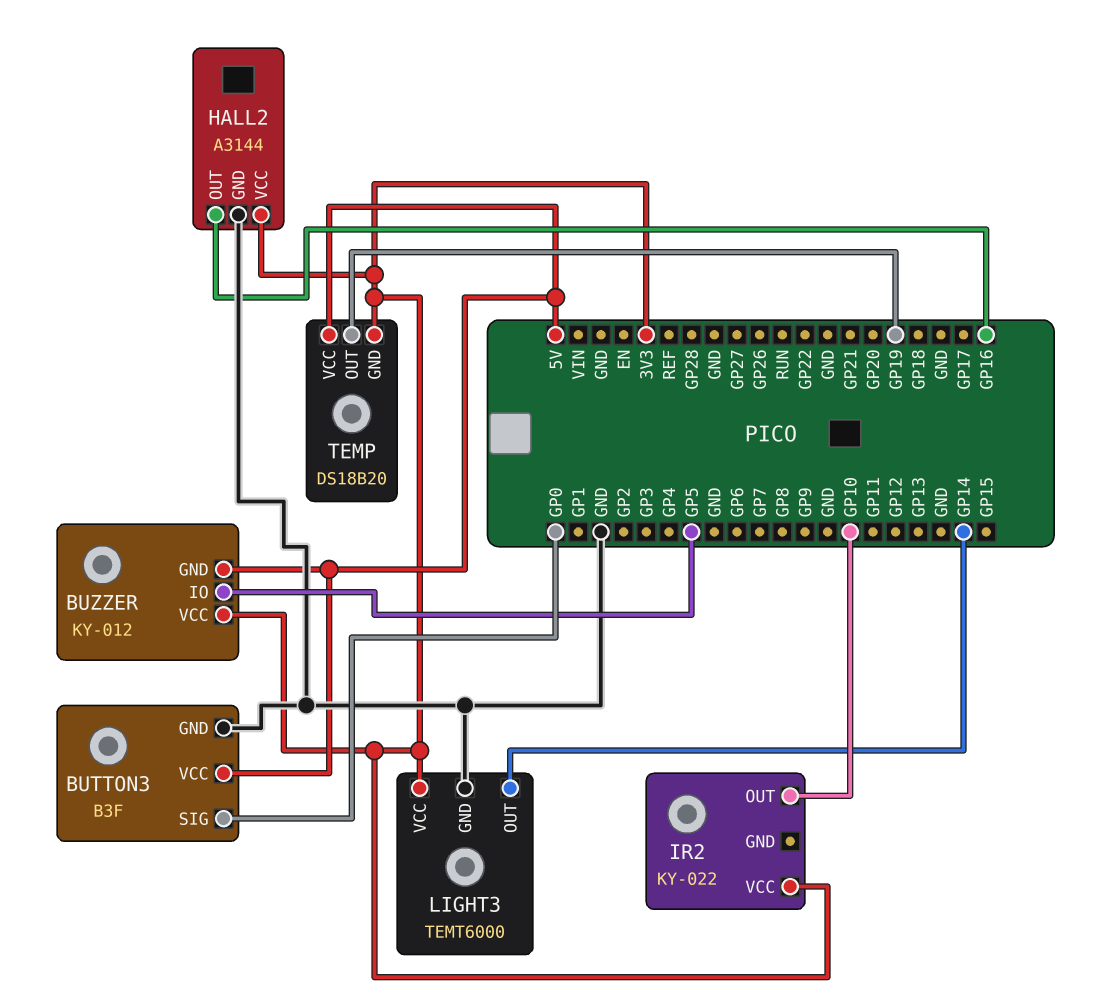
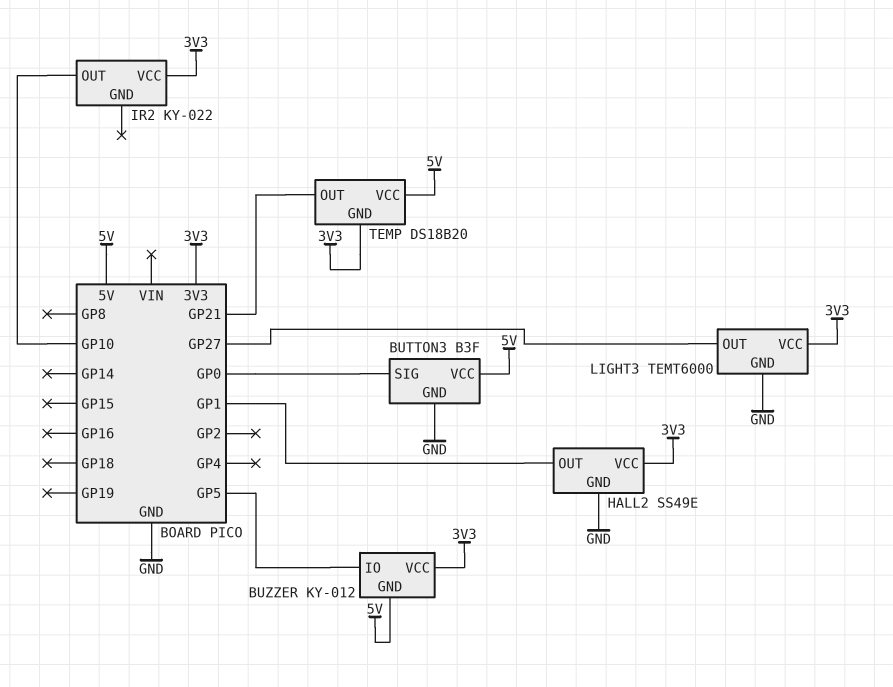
HALL2: A3144 -> SS49E
HALL2 pin OUT: GP16 -> GP1
LIGHT3 pin OUT: GP14 -> GP27
TEMP pin OUT: GP19 -> GP21

